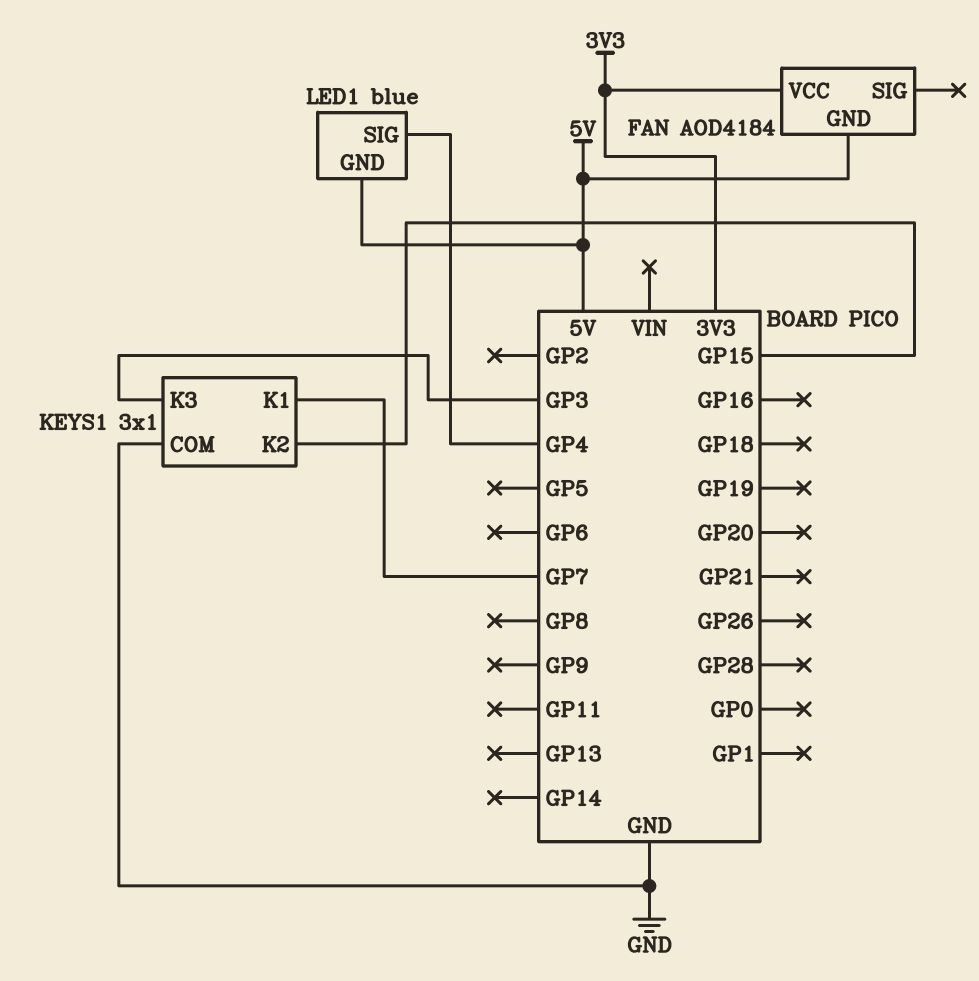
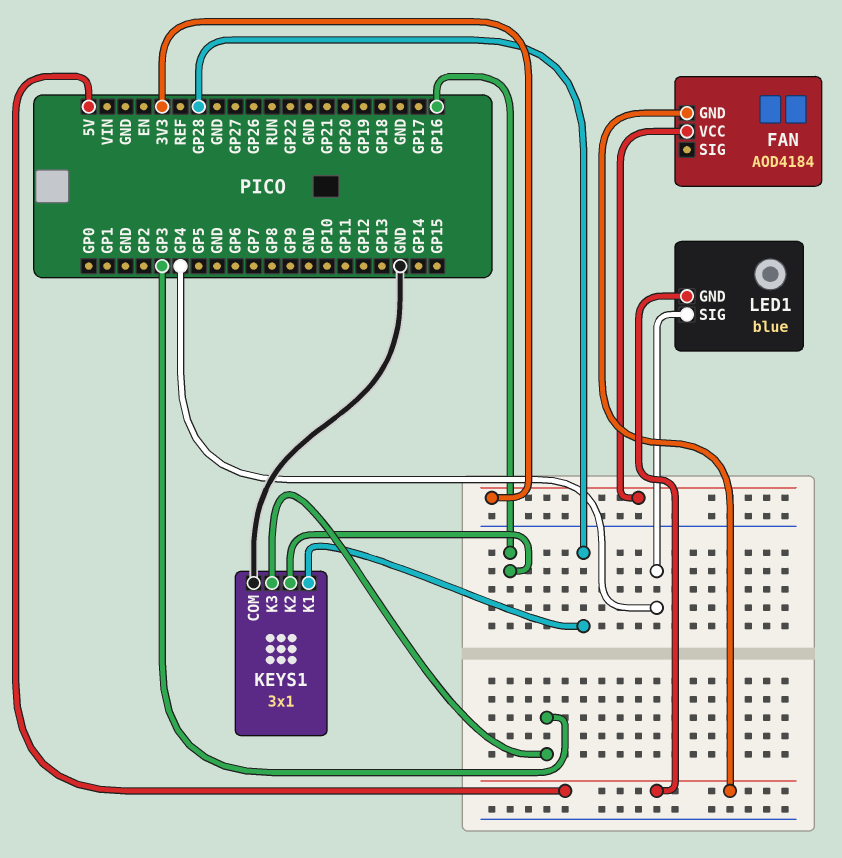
KEYS1 pin K1: GP7 -> GP28
KEYS1 pin K2: GP15 -> GP16

